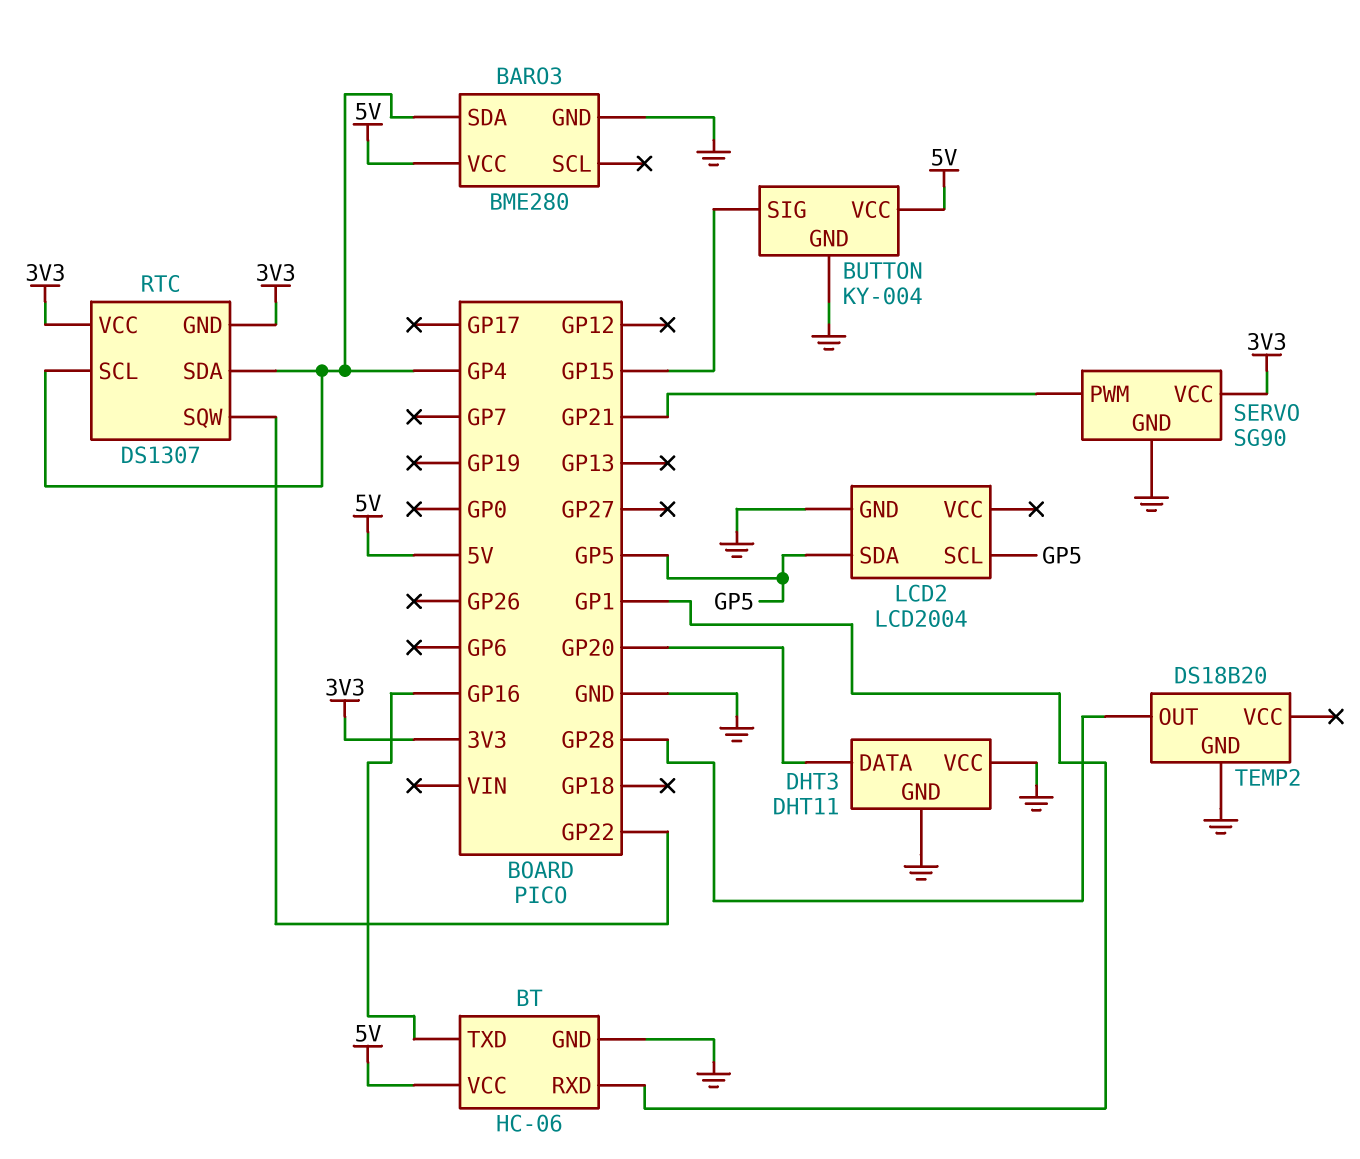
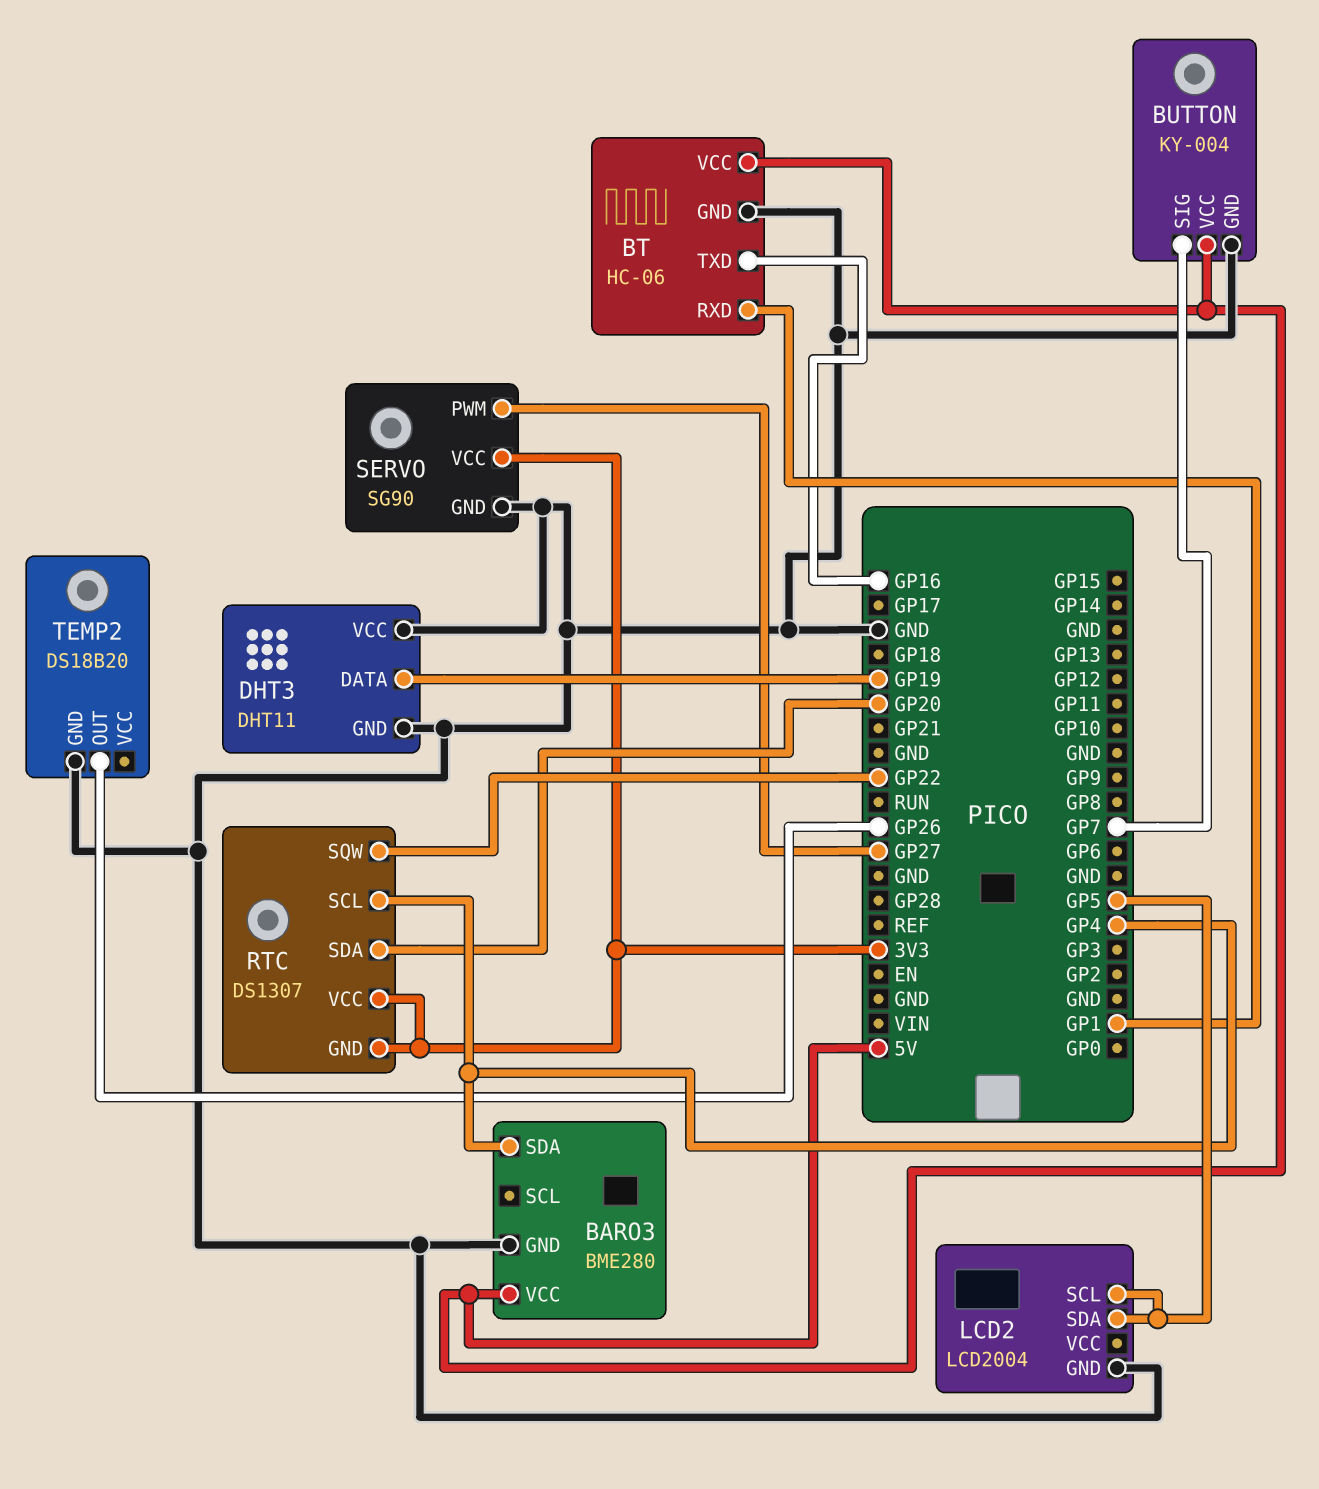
BUTTON pin SIG: GP15 -> GP7
DHT3 pin DATA: GP20 -> GP19
RTC pin SDA: GP4 -> GP20
SERVO pin PWM: GP21 -> GP27
TEMP2 pin OUT: GP28 -> GP26

